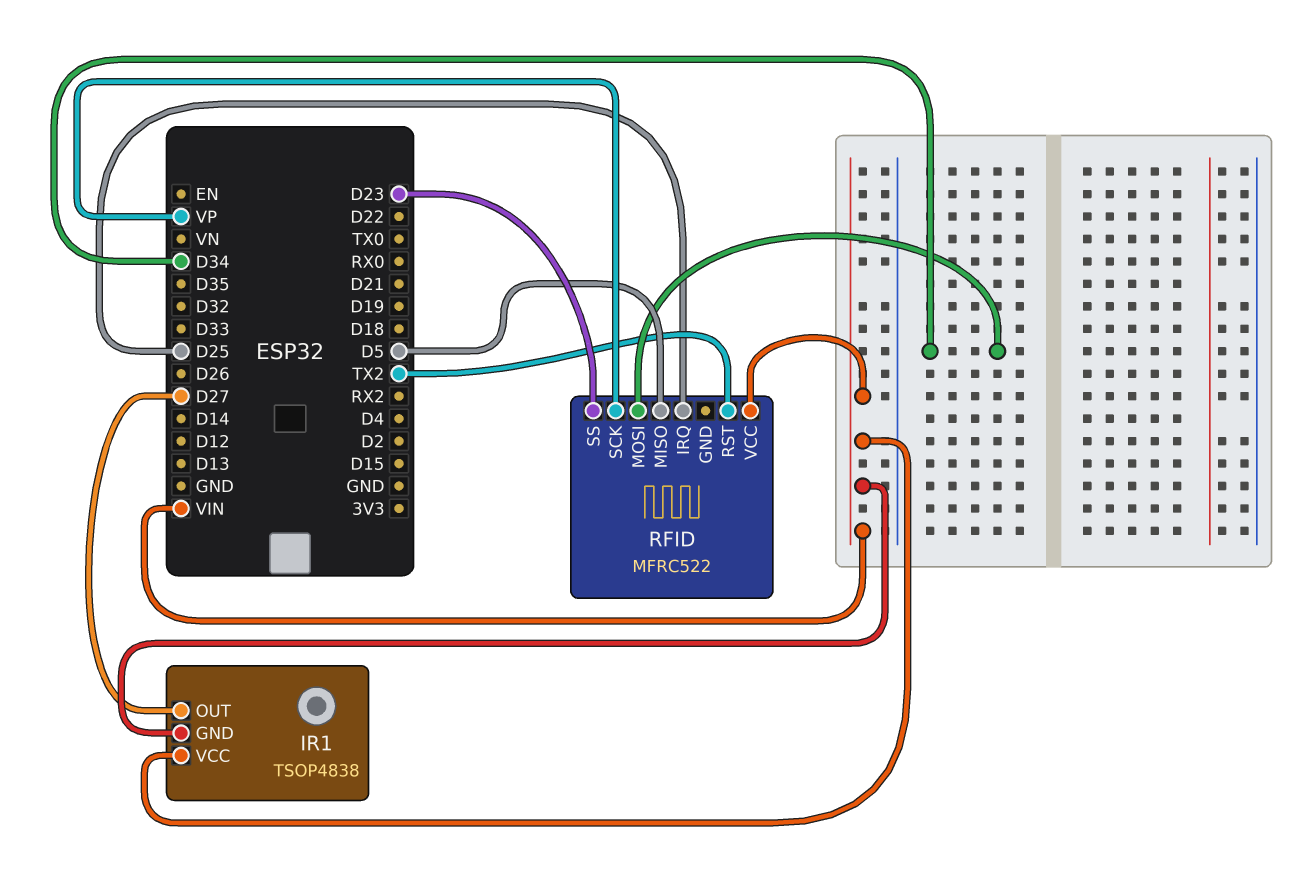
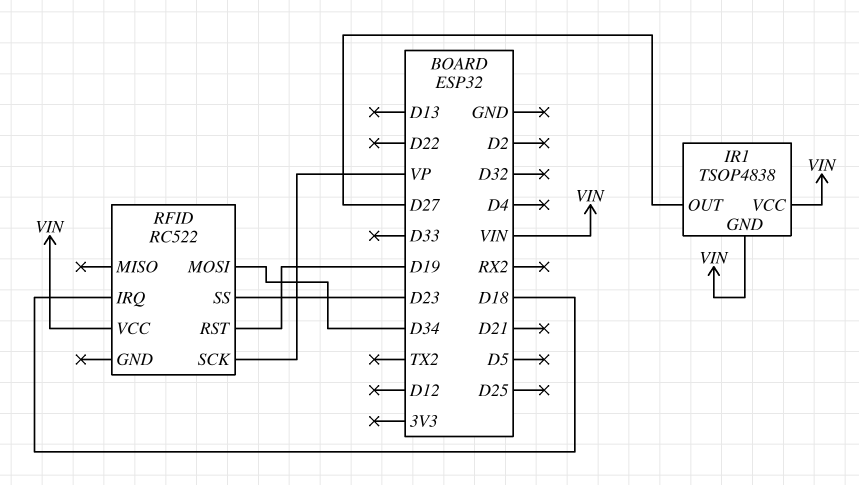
RFID: MFRC522 -> RC522
RFID pin IRQ: D25 -> D18
RFID pin MISO: D5 -> none
RFID pin RST: TX2 -> D19

